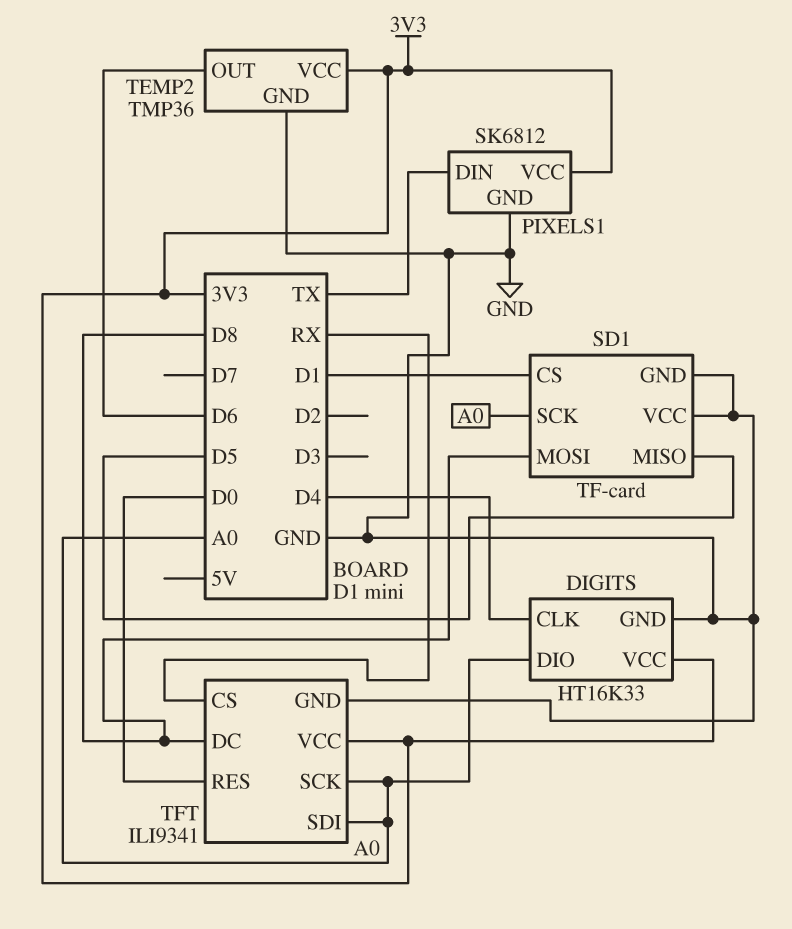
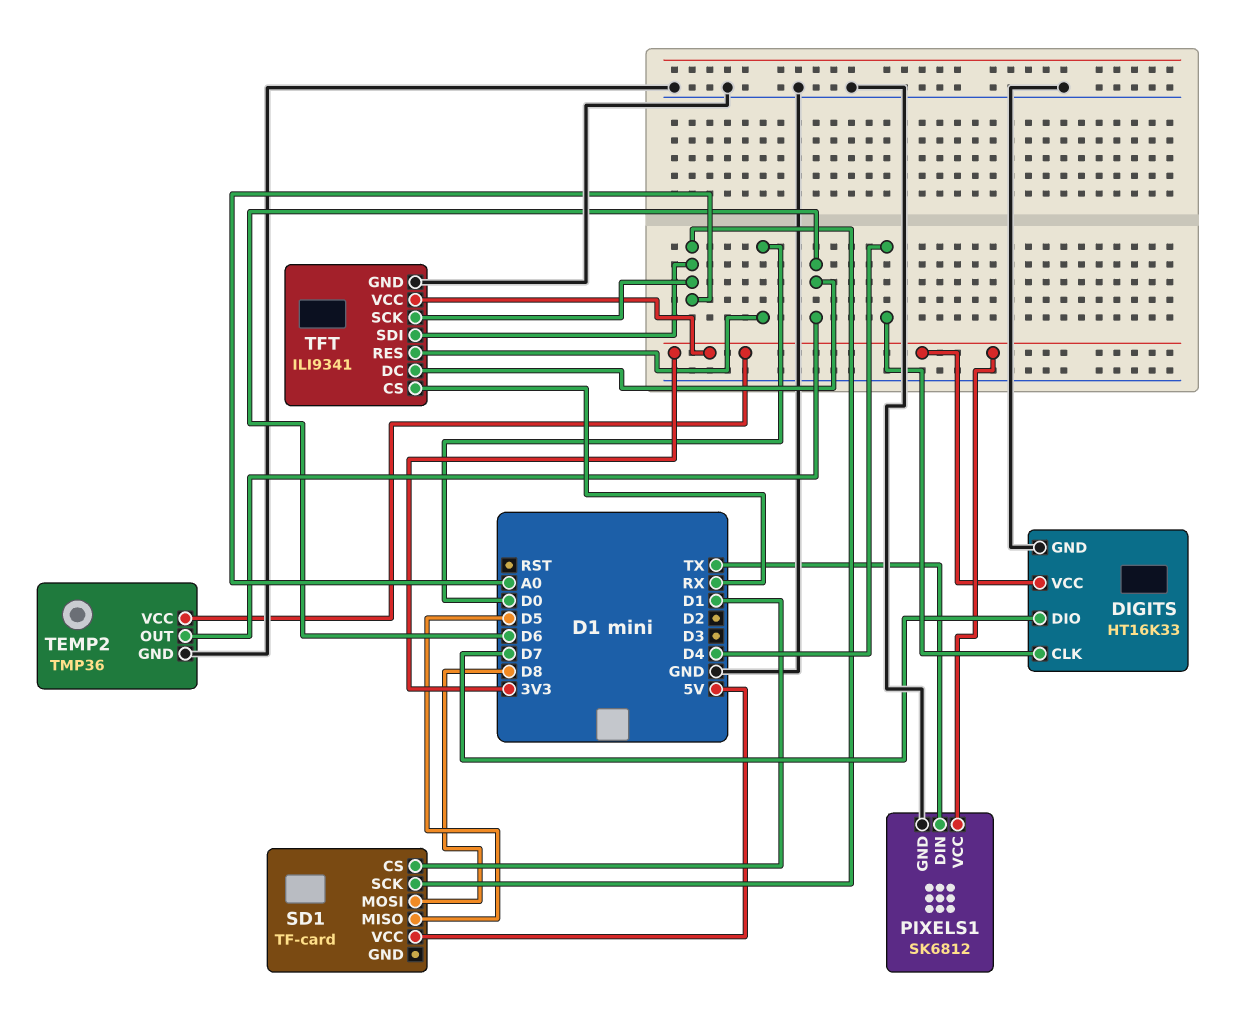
DIGITS pin DIO: A0 -> D7
SD1 pin GND: GND -> none
SD1 pin VCC: GND -> 5V
TFT pin DC: D8 -> D6

